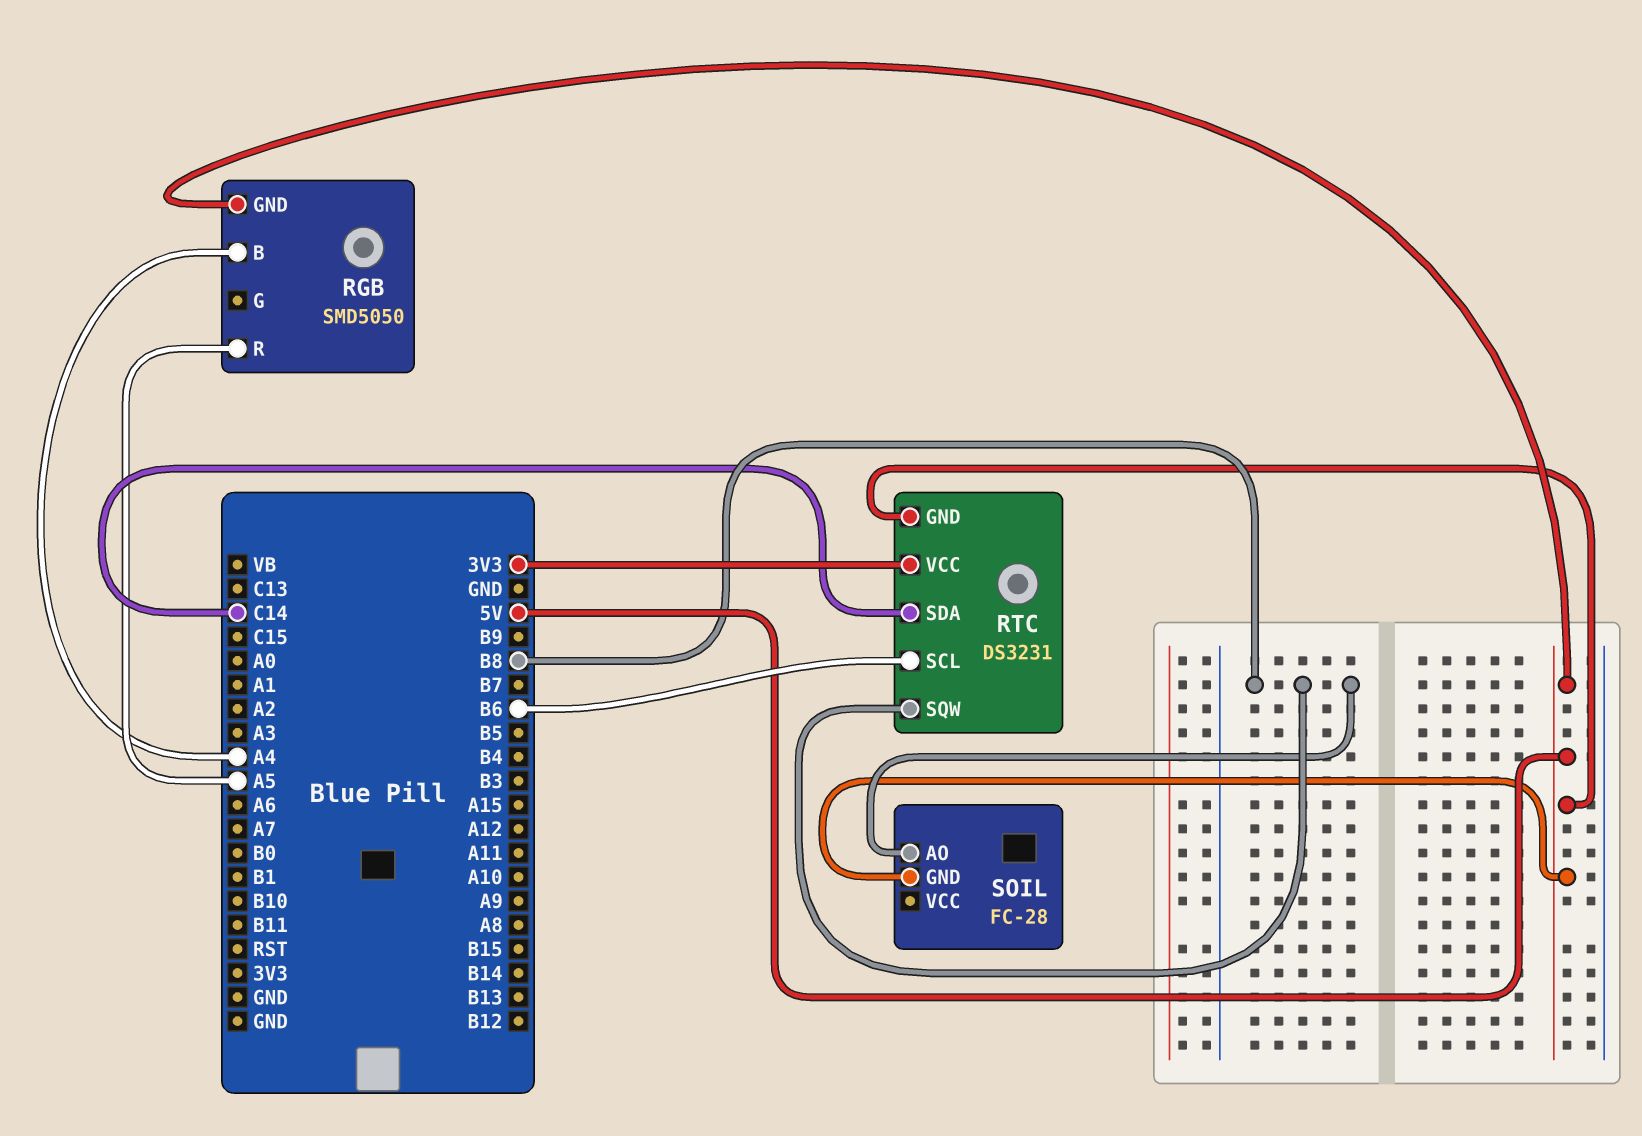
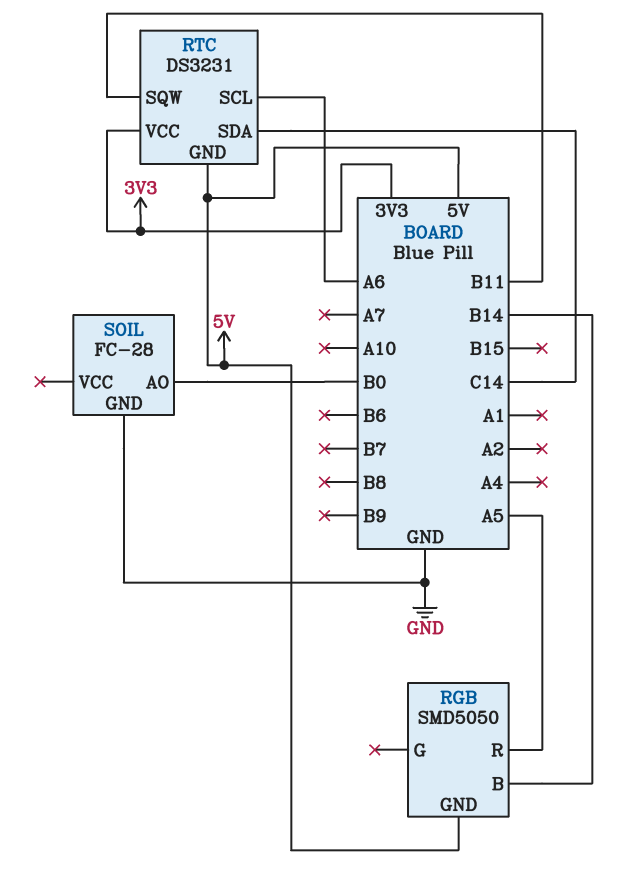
RGB pin B: A4 -> B14
RTC pin SCL: B6 -> A6
RTC pin SQW: B8 -> B11
SOIL pin AO: B8 -> B0
SOIL pin GND: 5V -> GND

